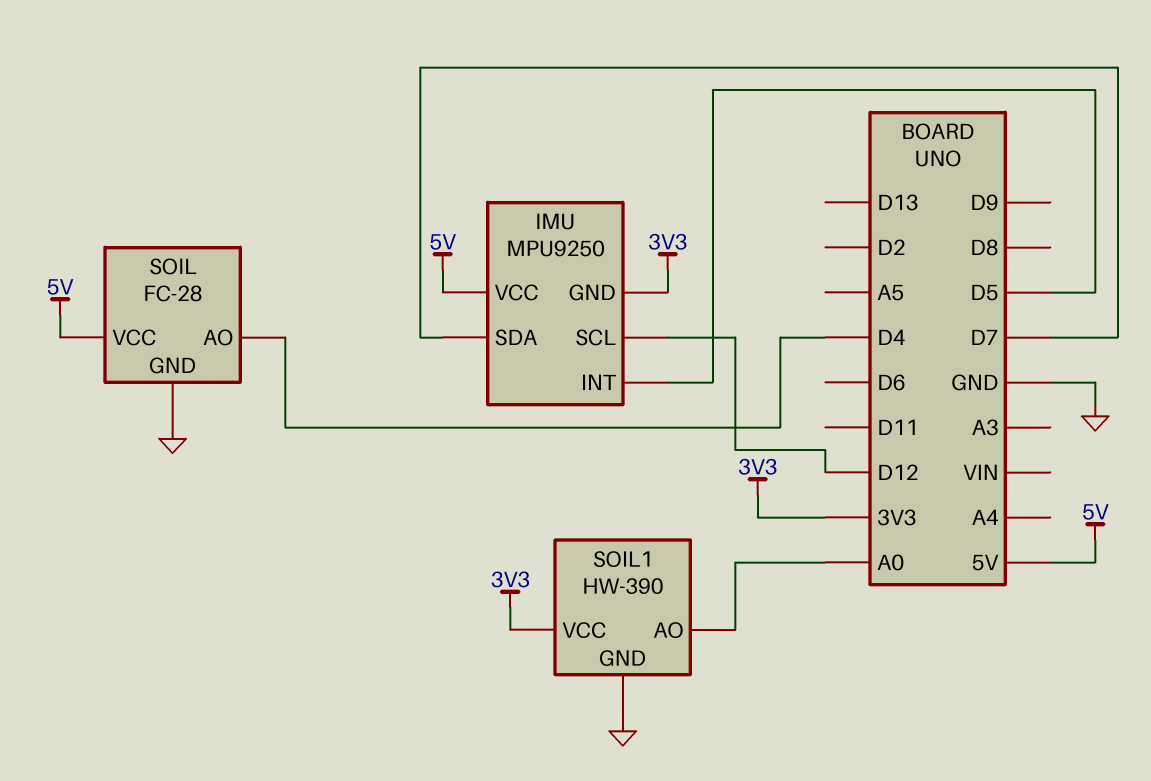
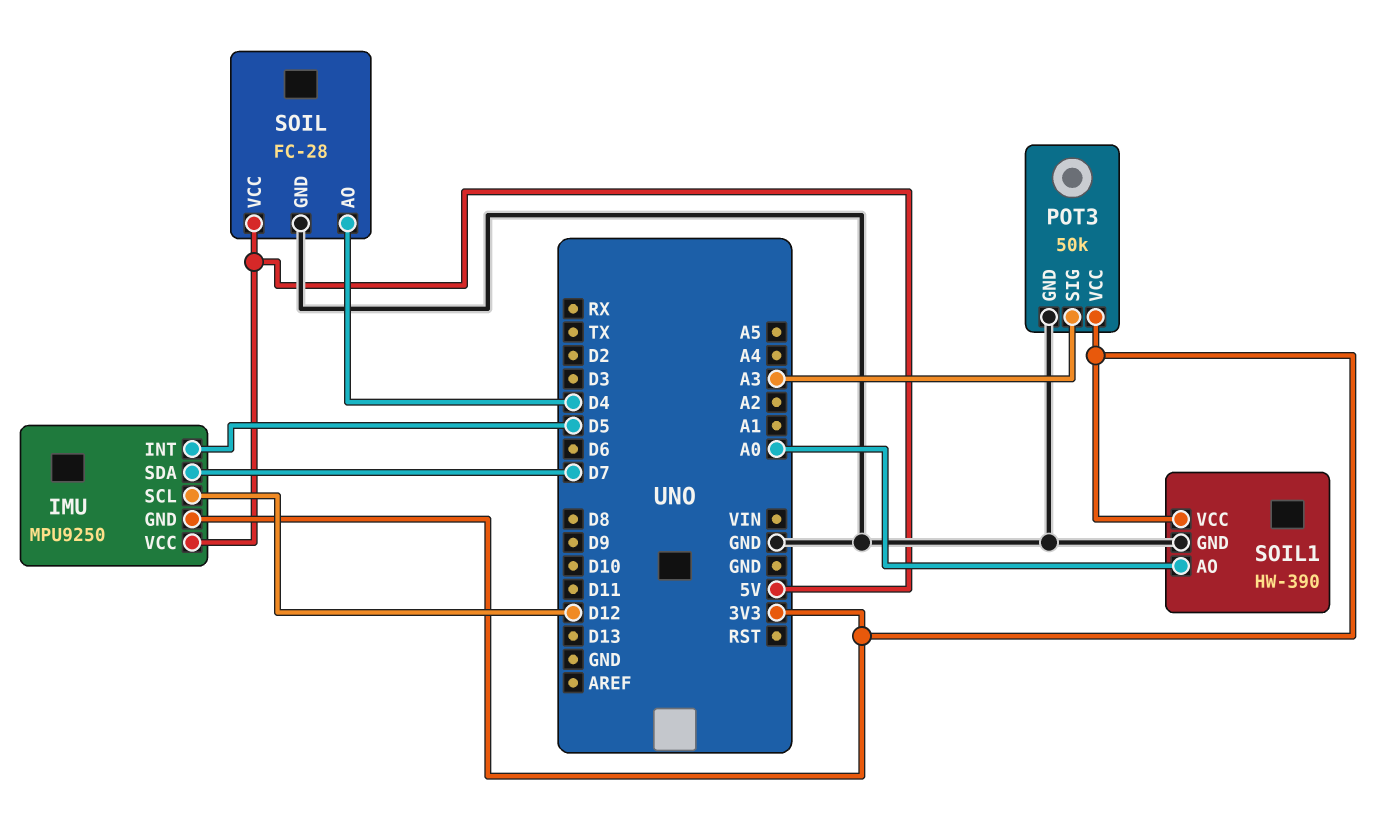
POT3: none -> 50k
POT3 pin GND: none -> GND
POT3 pin SIG: none -> A3
POT3 pin VCC: none -> 3V3

